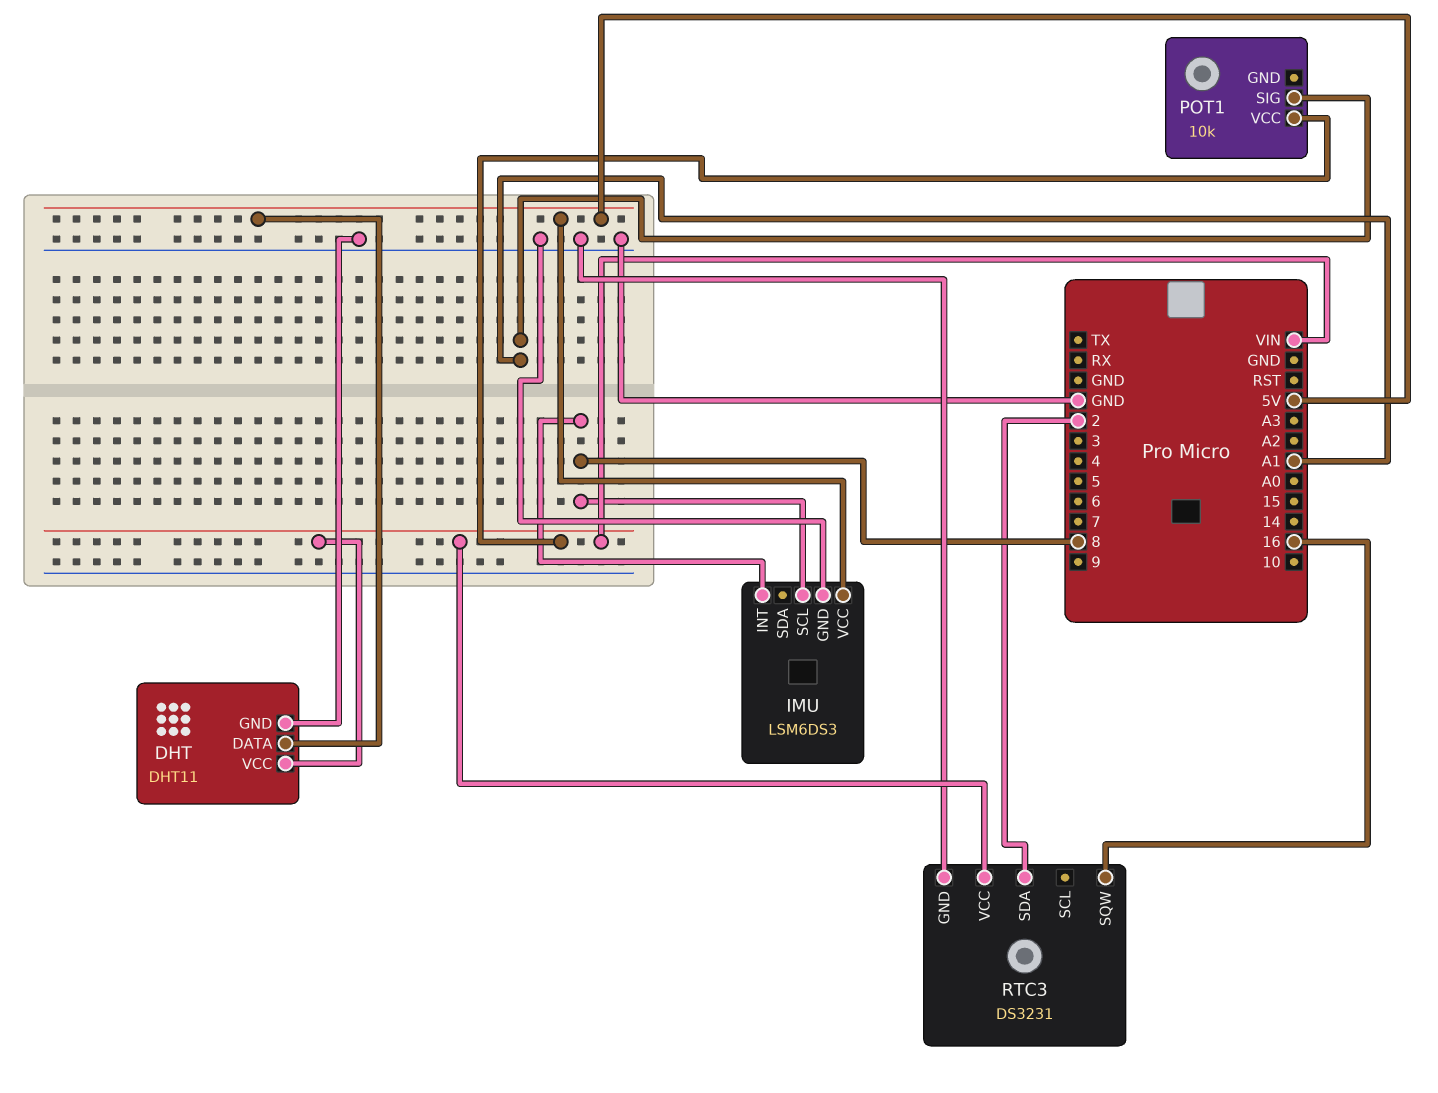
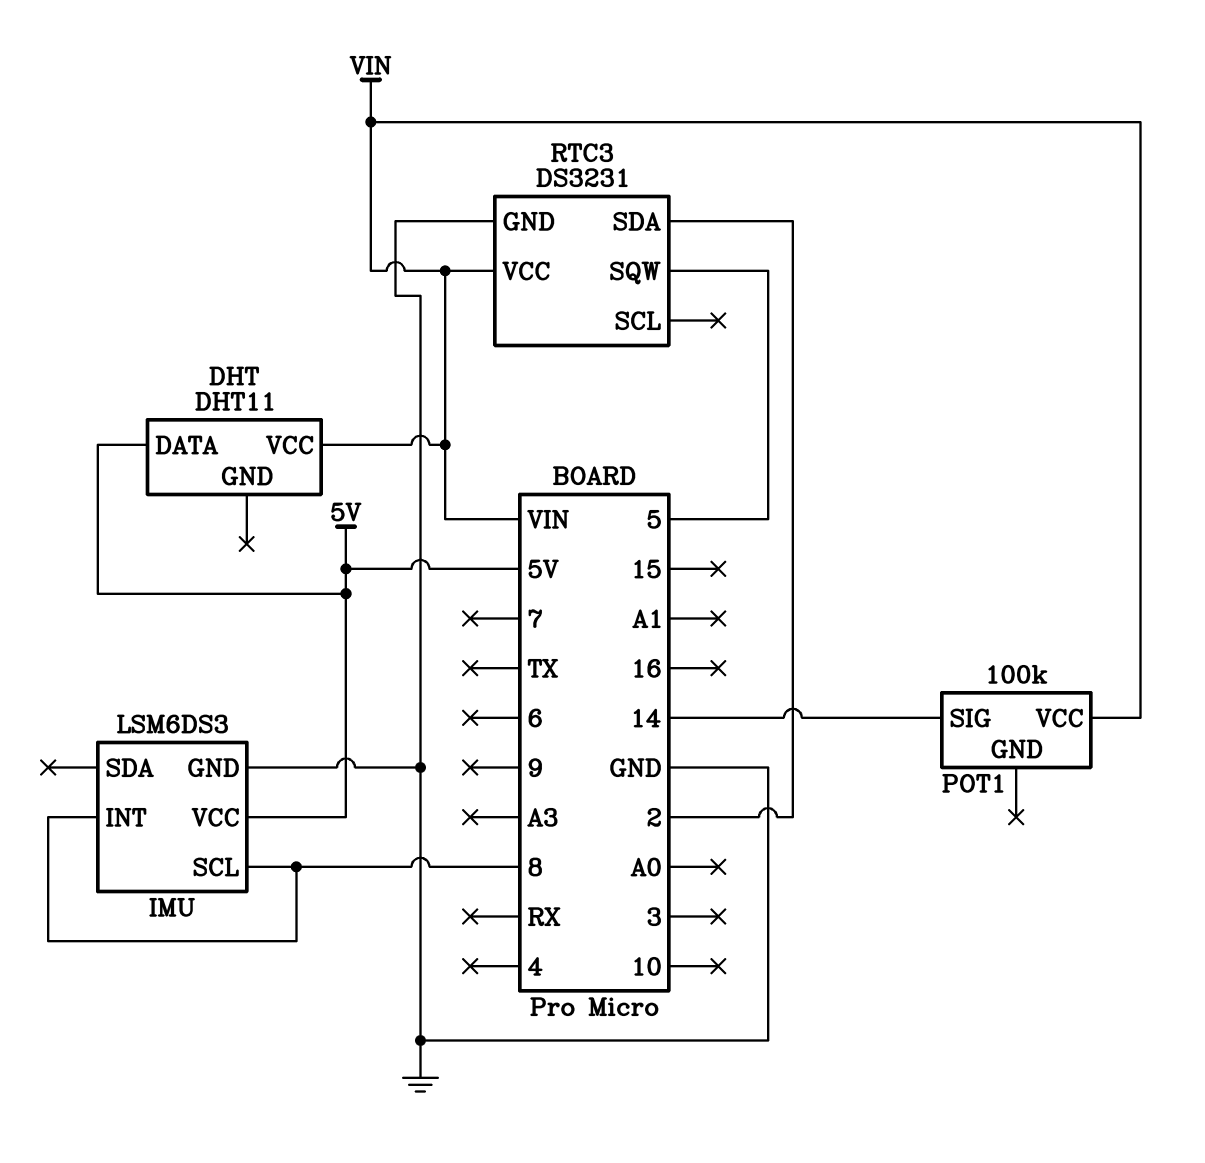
DHT pin GND: GND -> none
POT1: 10k -> 100k
POT1 pin SIG: A1 -> 14
RTC3 pin SQW: 16 -> 5

